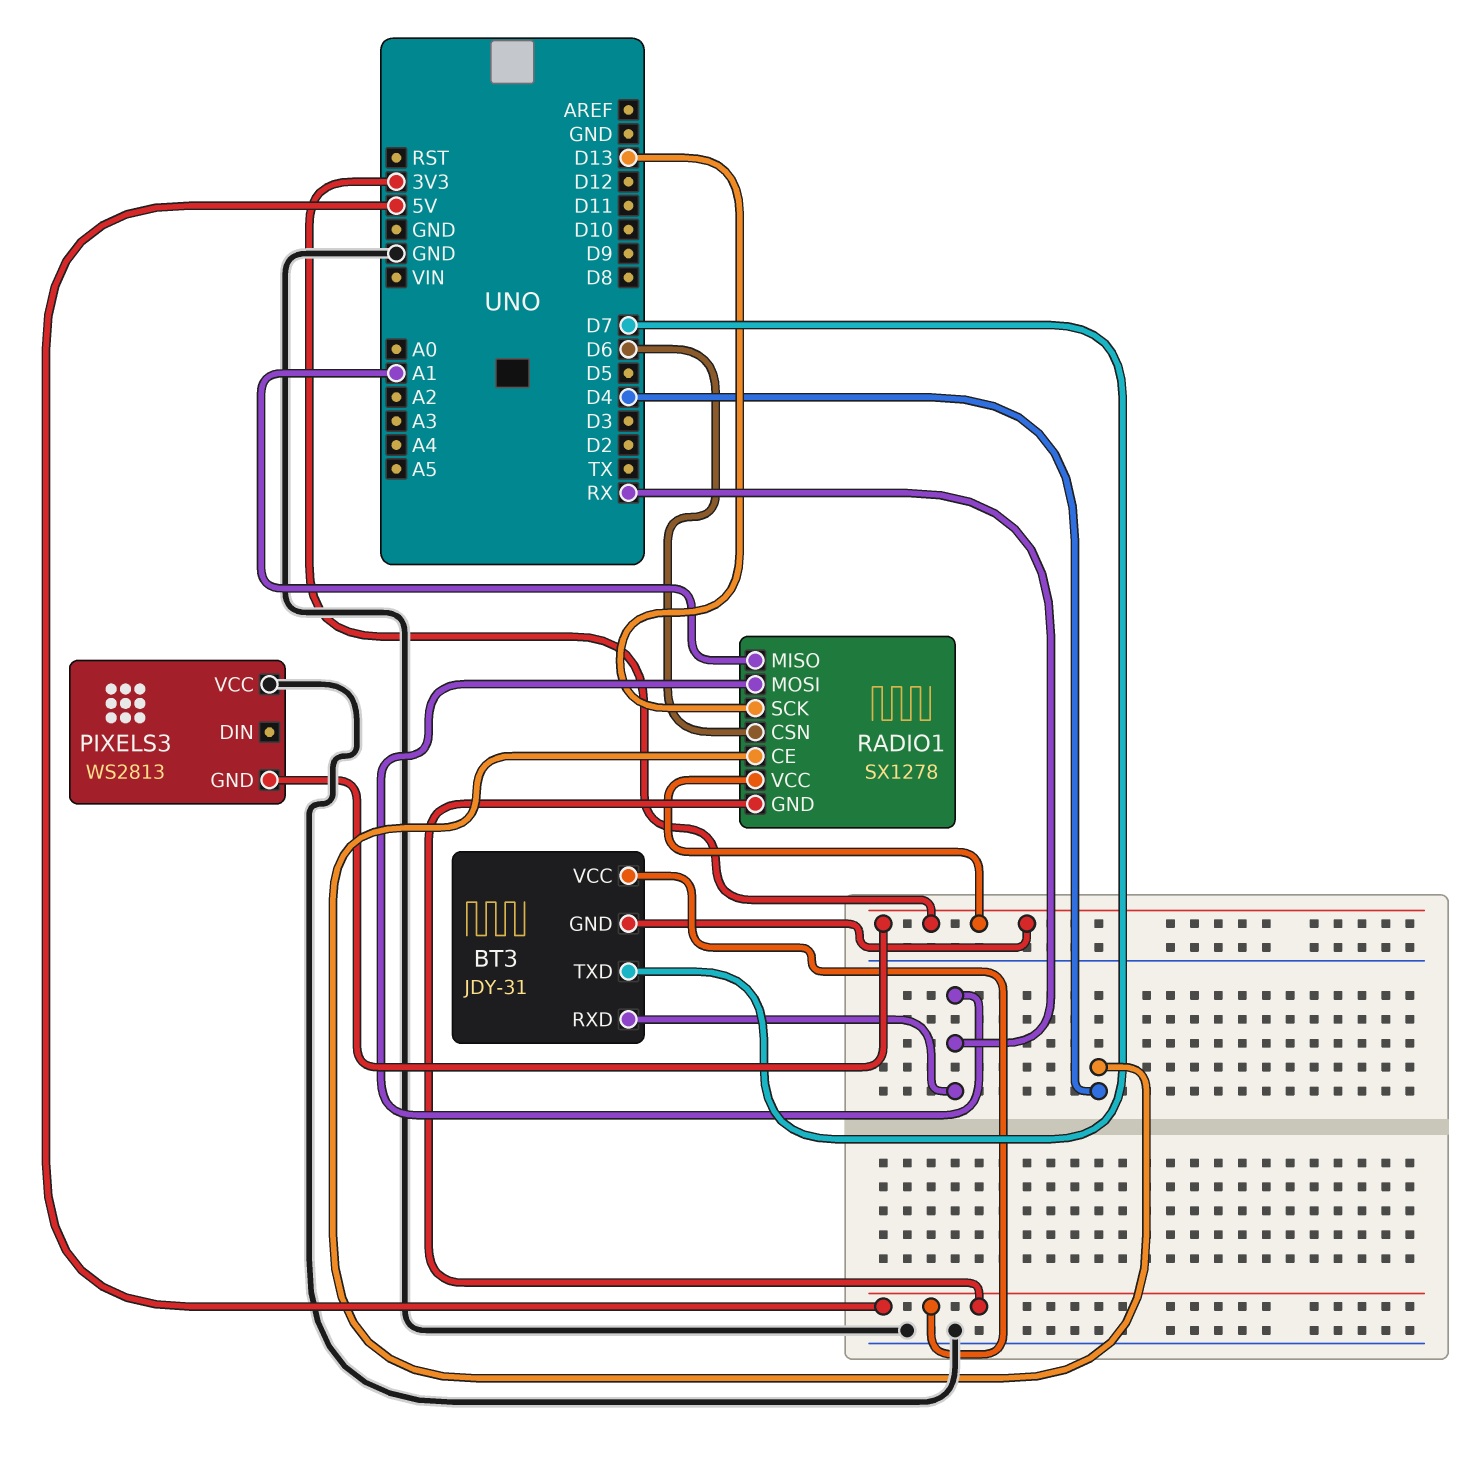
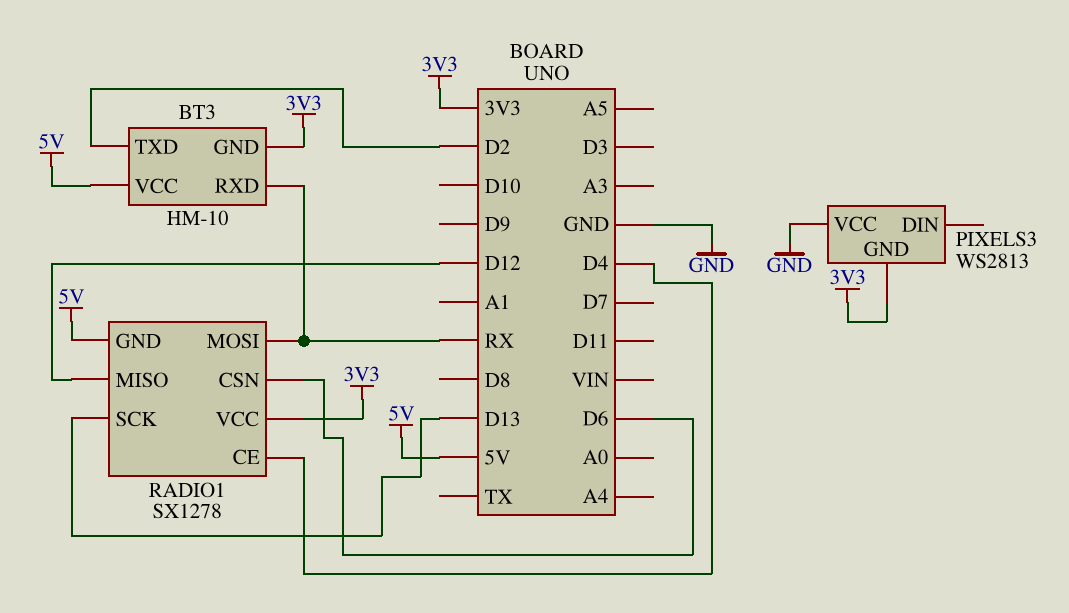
BT3: JDY-31 -> HM-10
BT3 pin TXD: D7 -> D2
RADIO1 pin MISO: A1 -> D12

